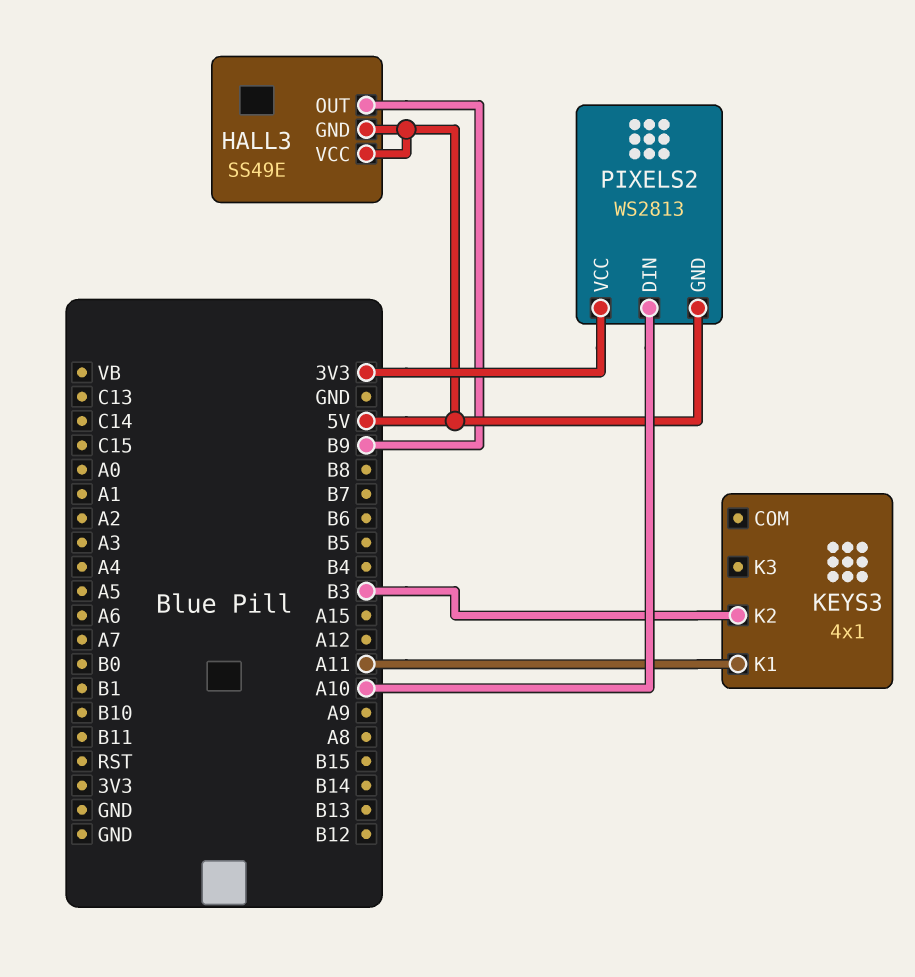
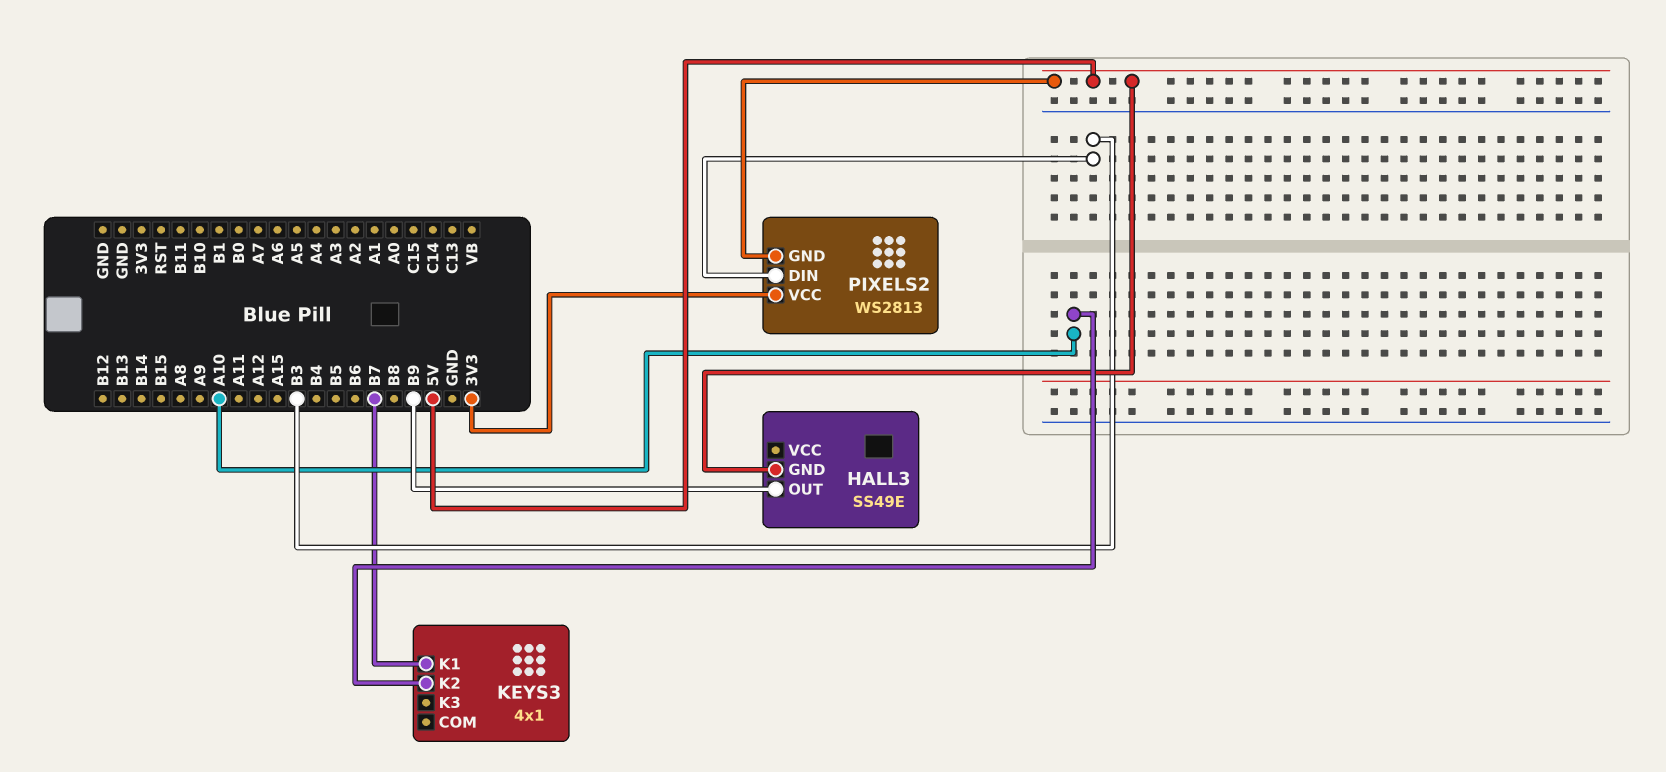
HALL3 pin VCC: 5V -> none
KEYS3 pin K1: A11 -> B7
KEYS3 pin K2: B3 -> A10
PIXELS2 pin DIN: A10 -> B3

